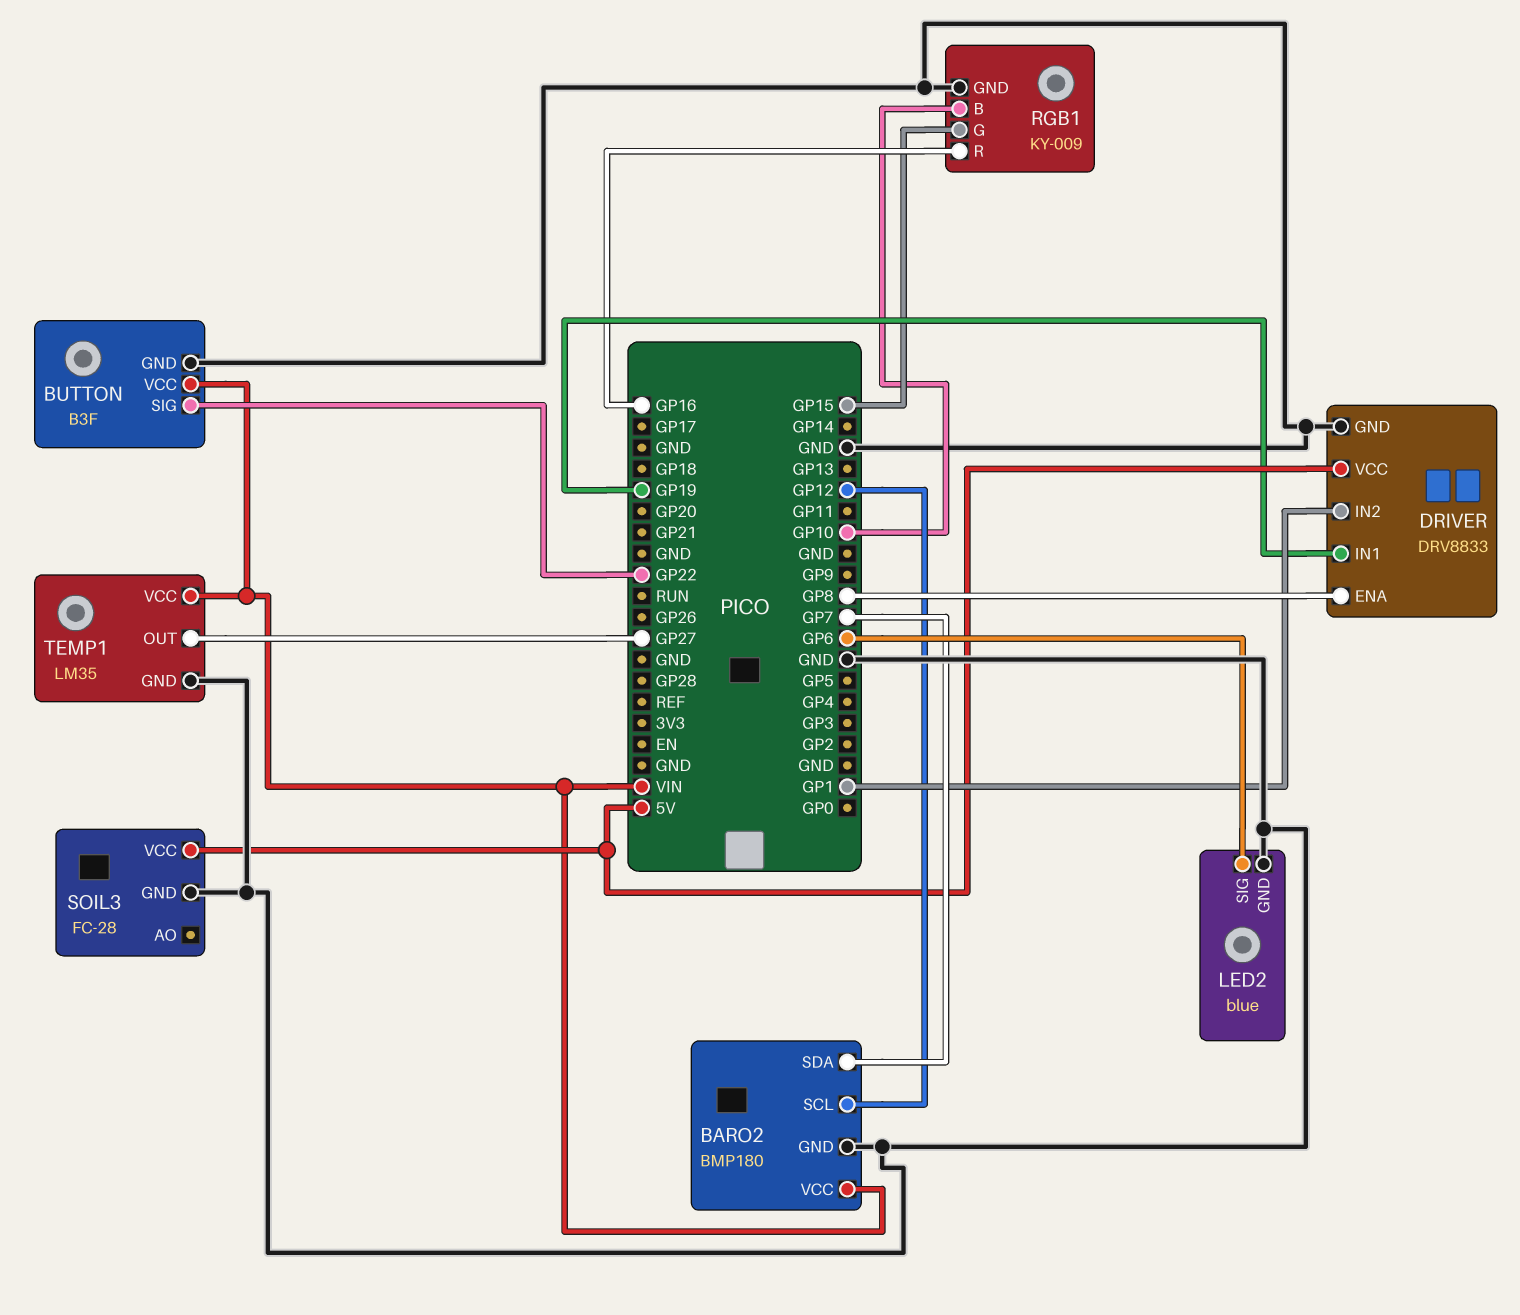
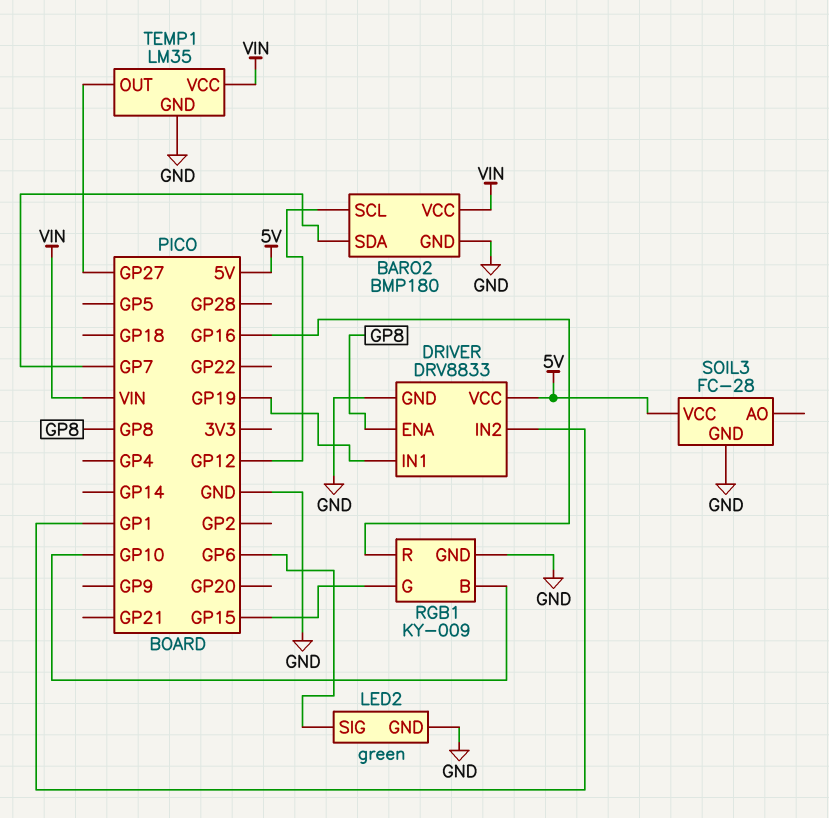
BUTTON: B3F -> none
BUTTON pin GND: GND -> none
BUTTON pin SIG: GP22 -> none
BUTTON pin VCC: VIN -> none
LED2: blue -> green

